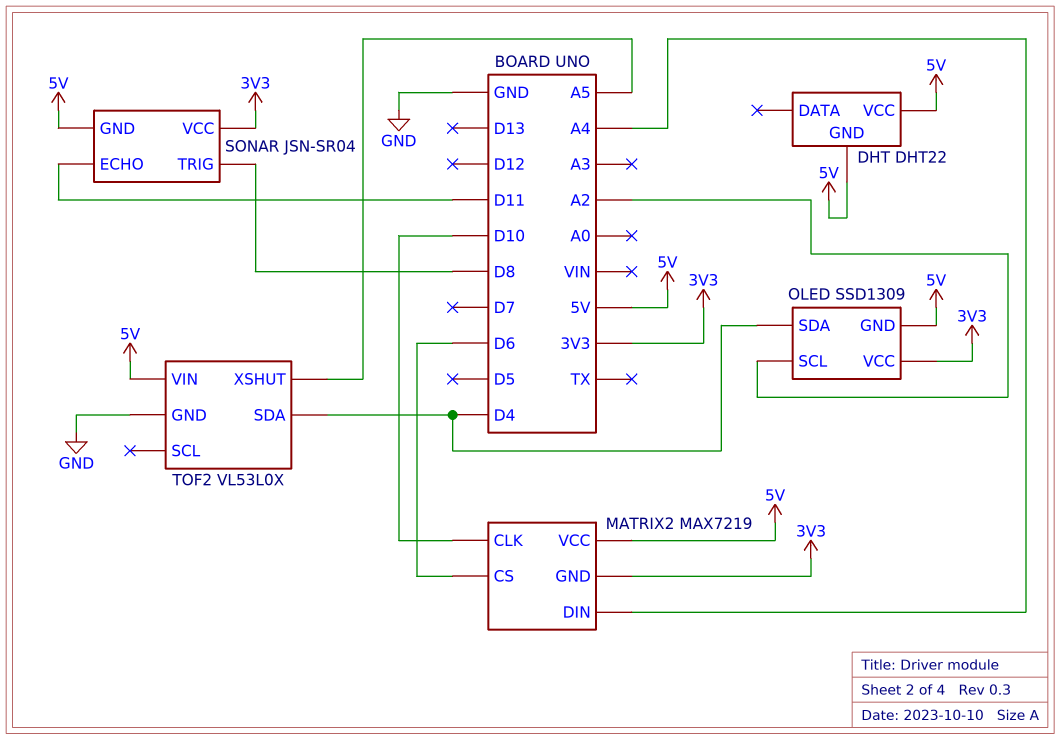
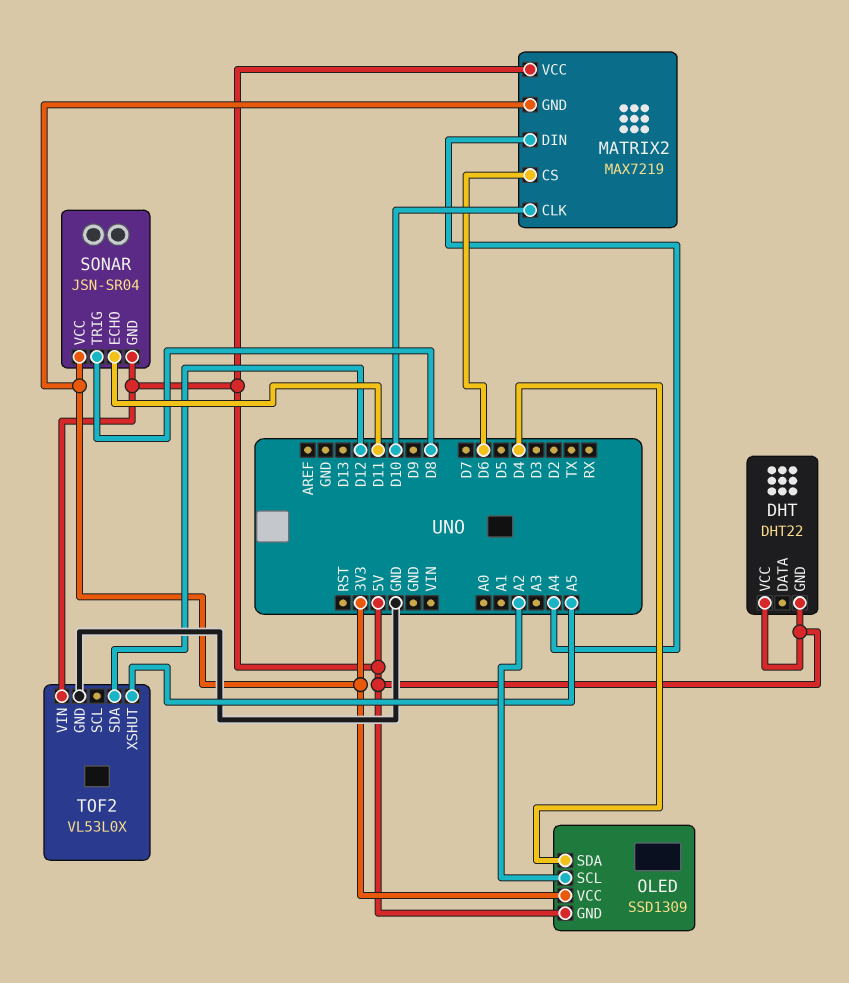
TOF2 pin SDA: D4 -> D12

